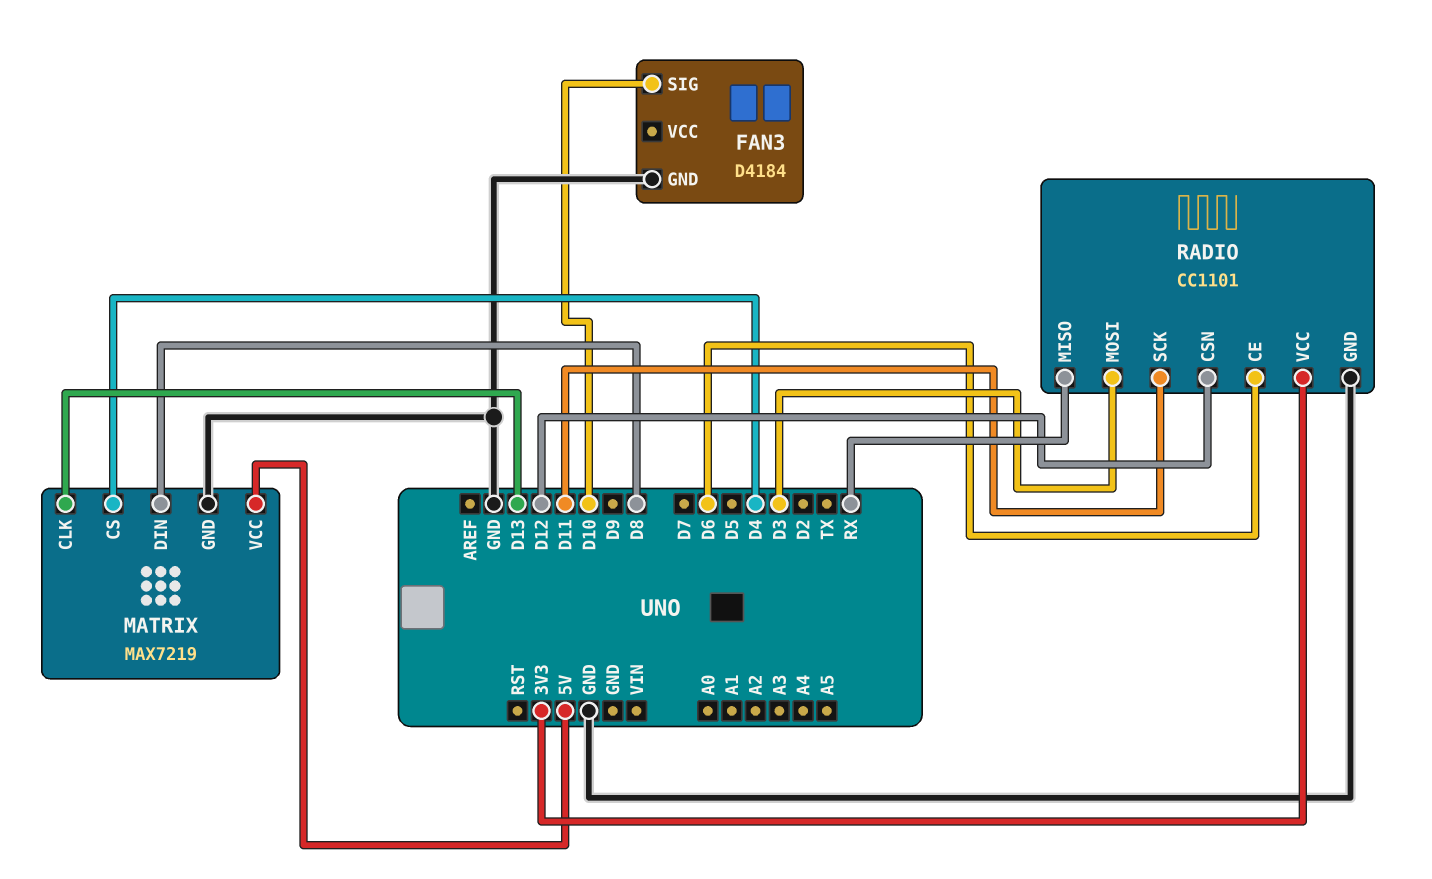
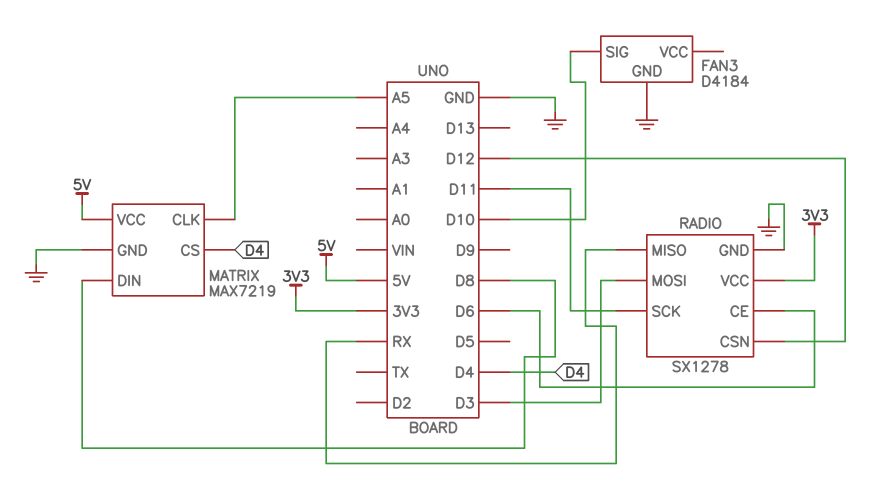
MATRIX pin CLK: D13 -> A5
RADIO: CC1101 -> SX1278

